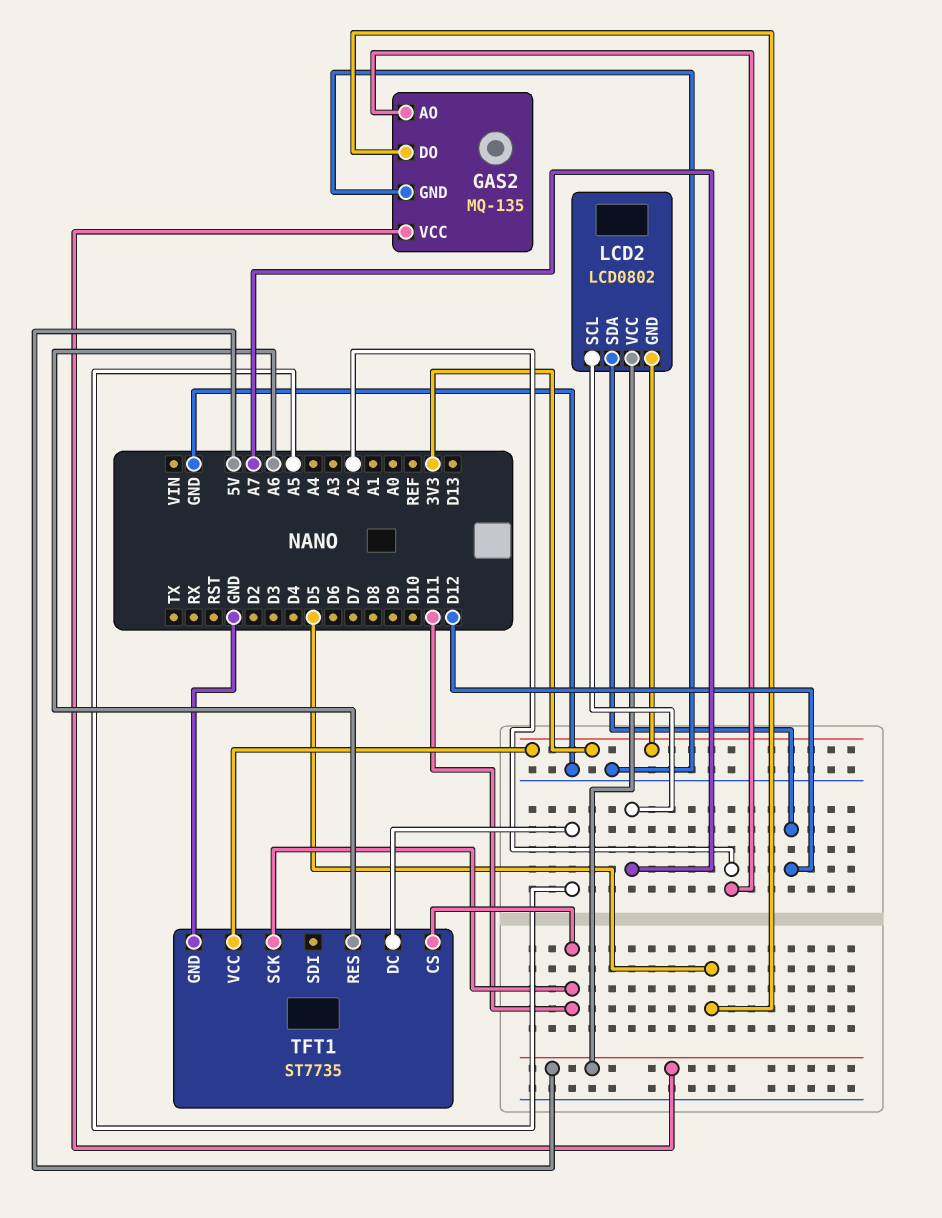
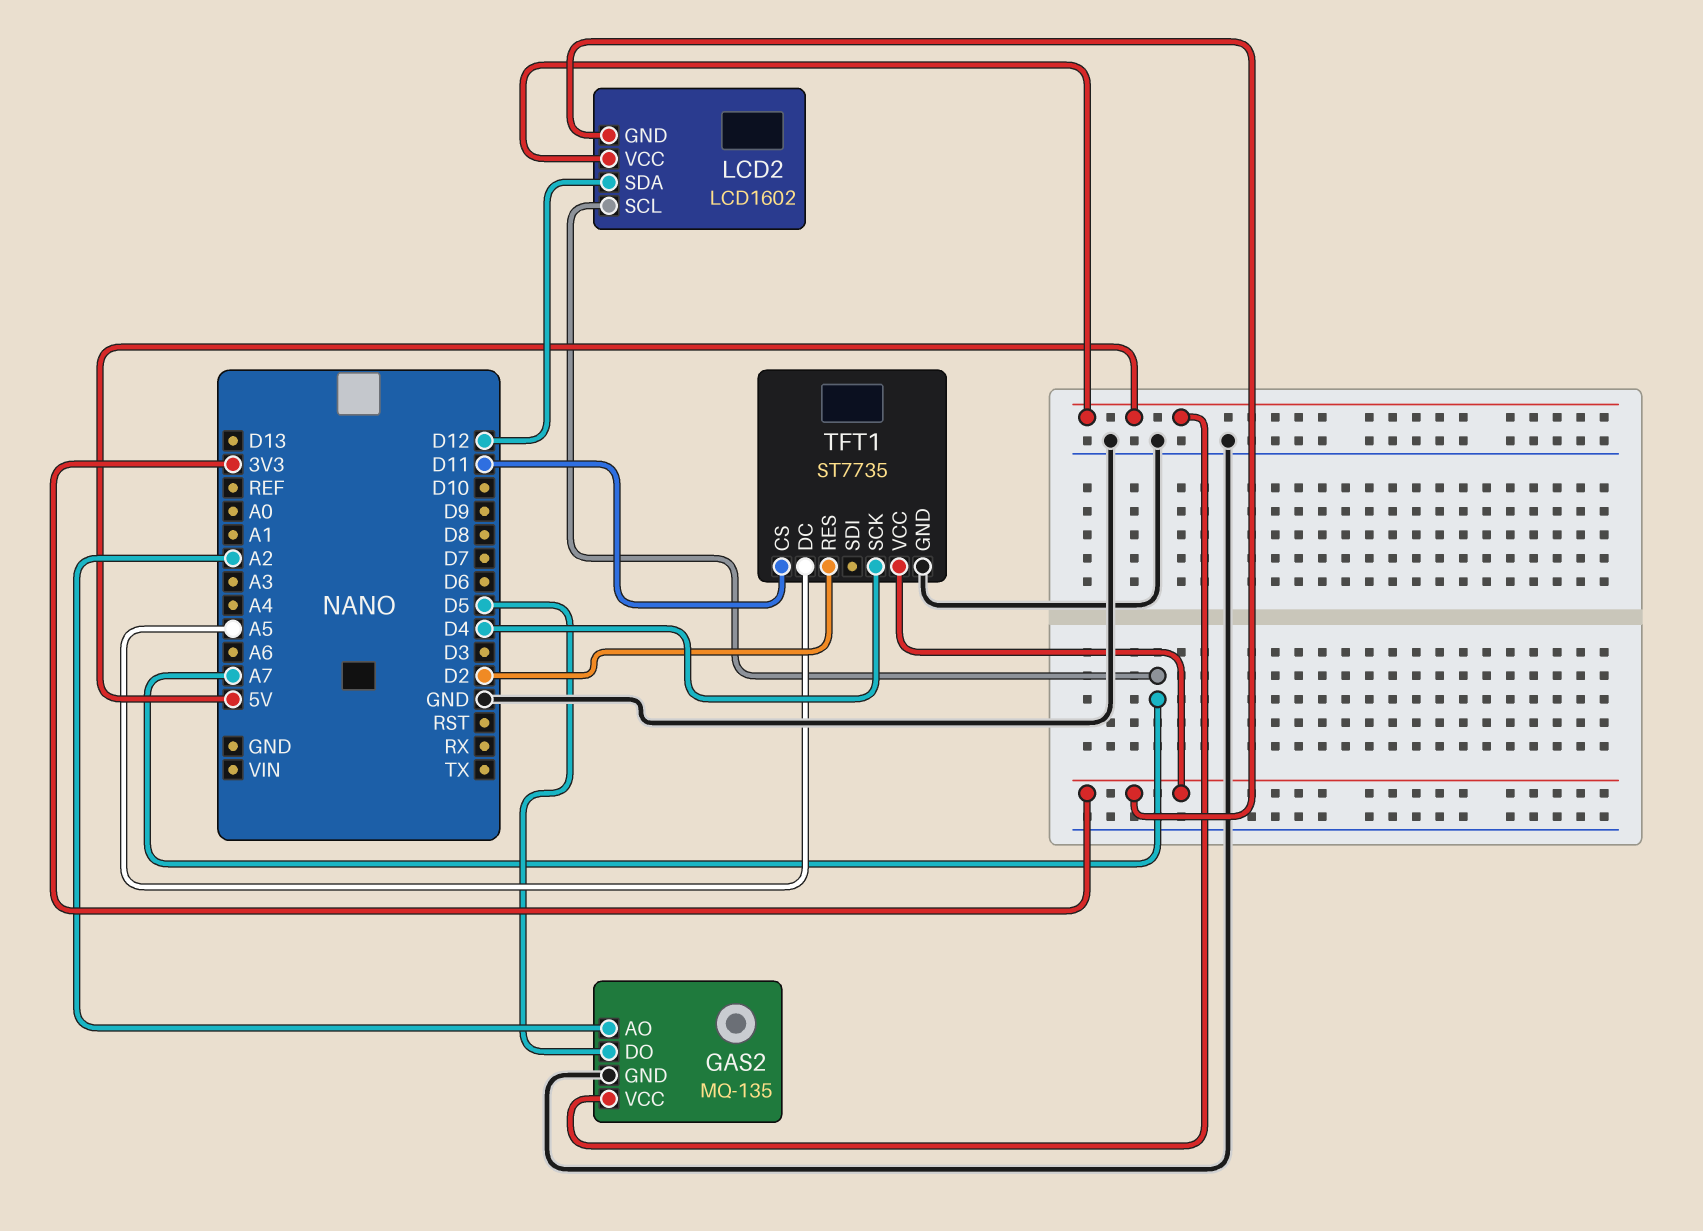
LCD2: LCD0802 -> LCD1602
TFT1 pin RES: A6 -> D2
TFT1 pin SCK: D11 -> D4

